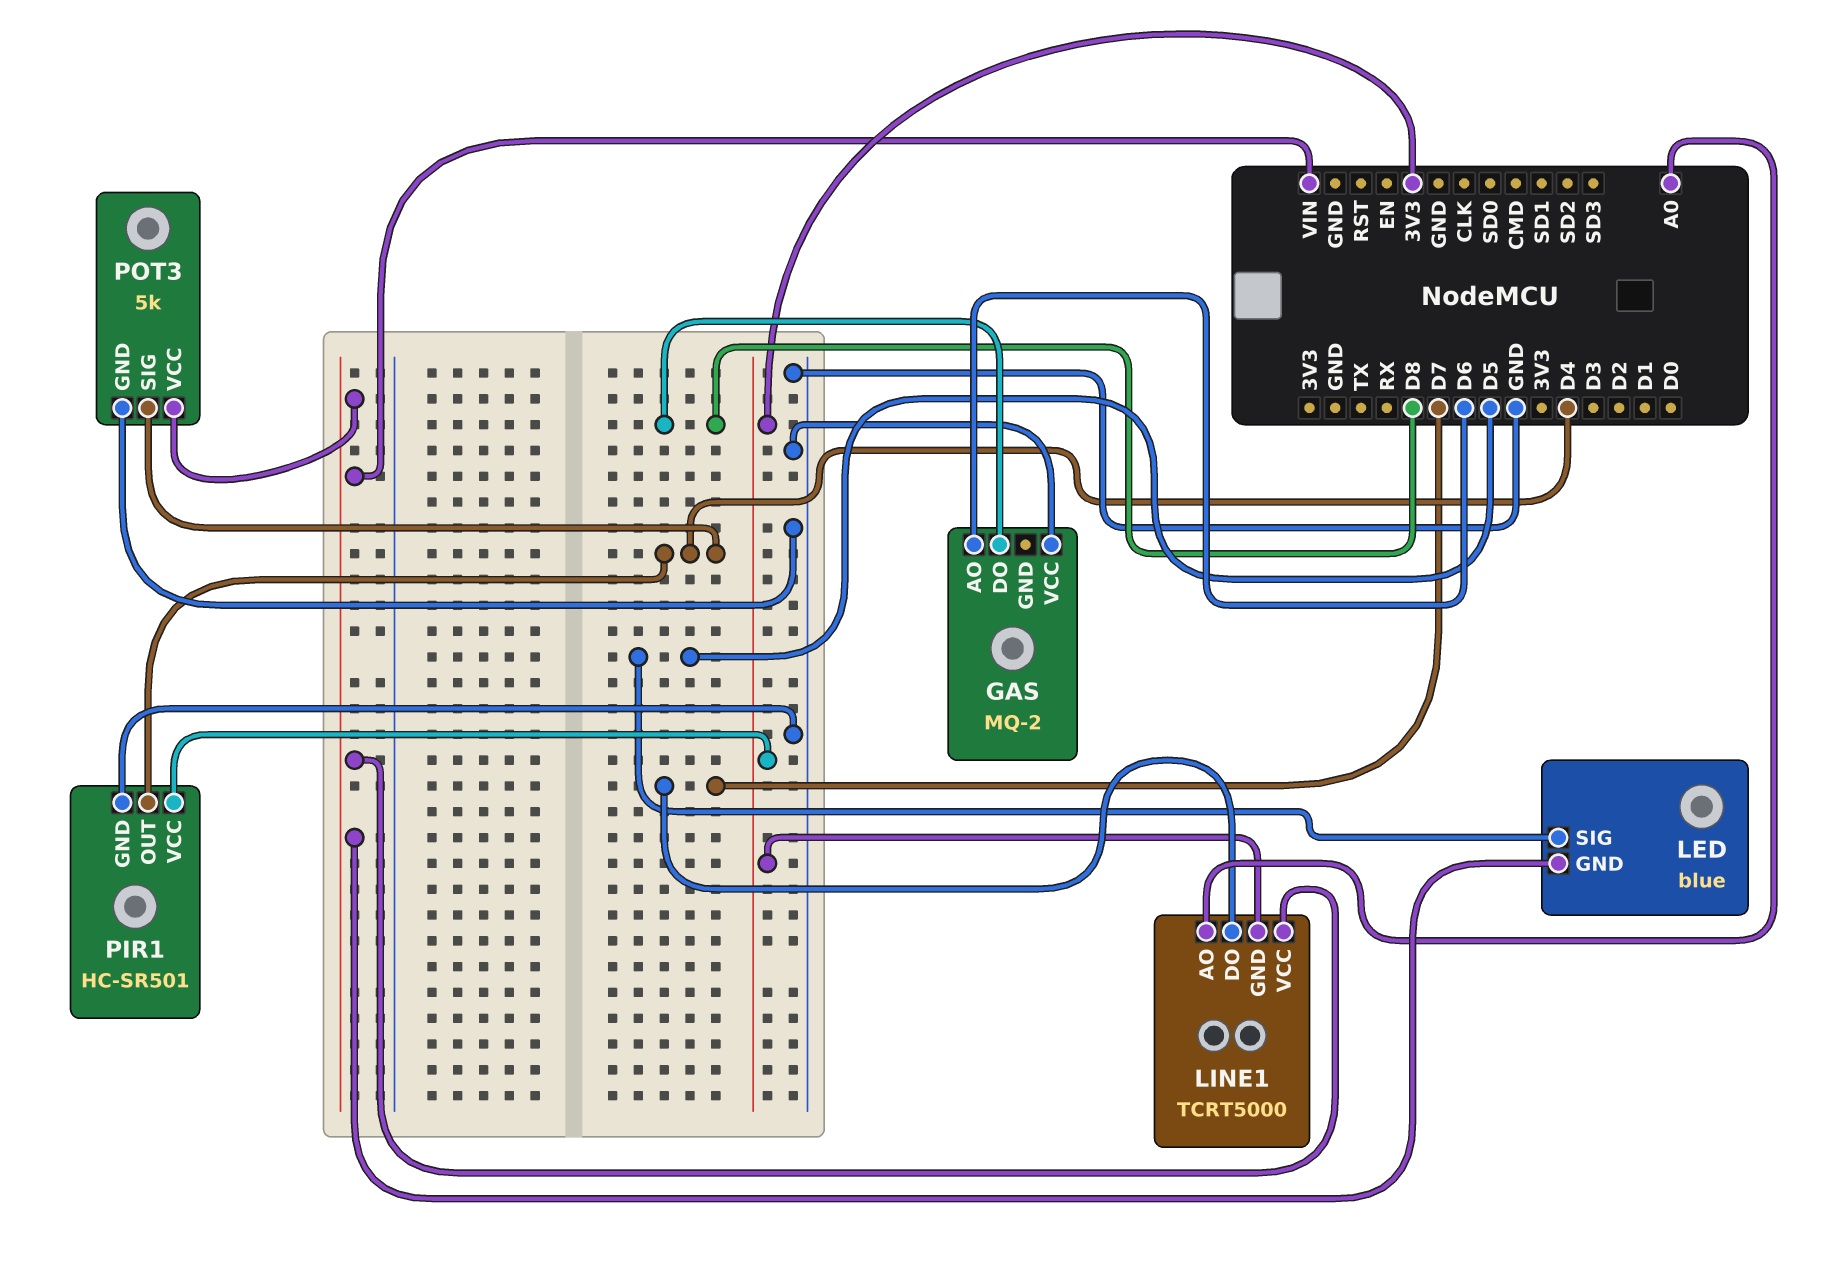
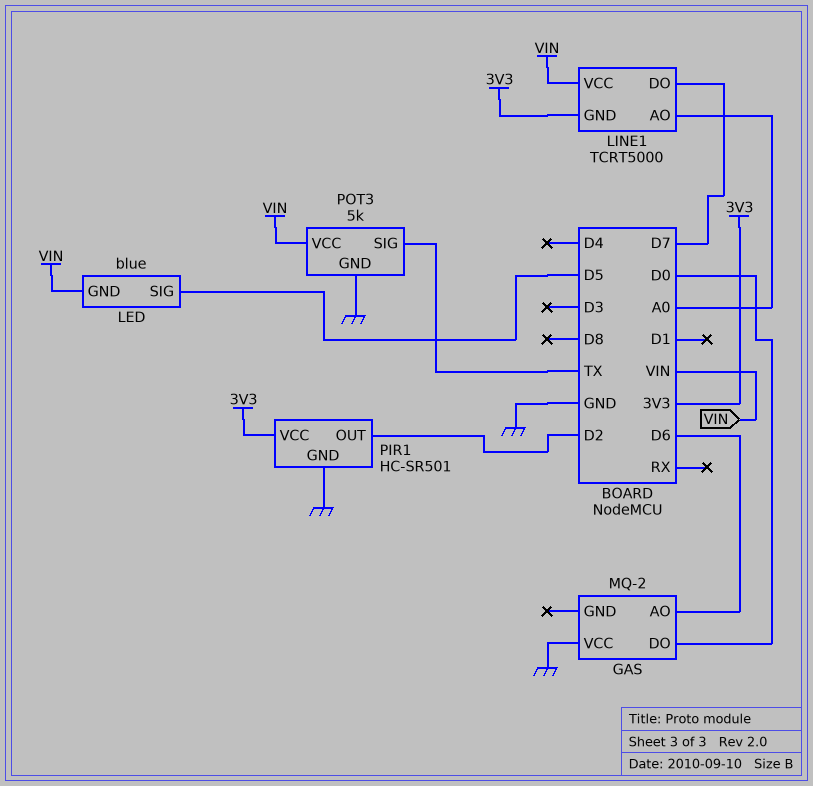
GAS pin DO: D8 -> D0
PIR1 pin OUT: D4 -> D2
POT3 pin SIG: D4 -> TX

